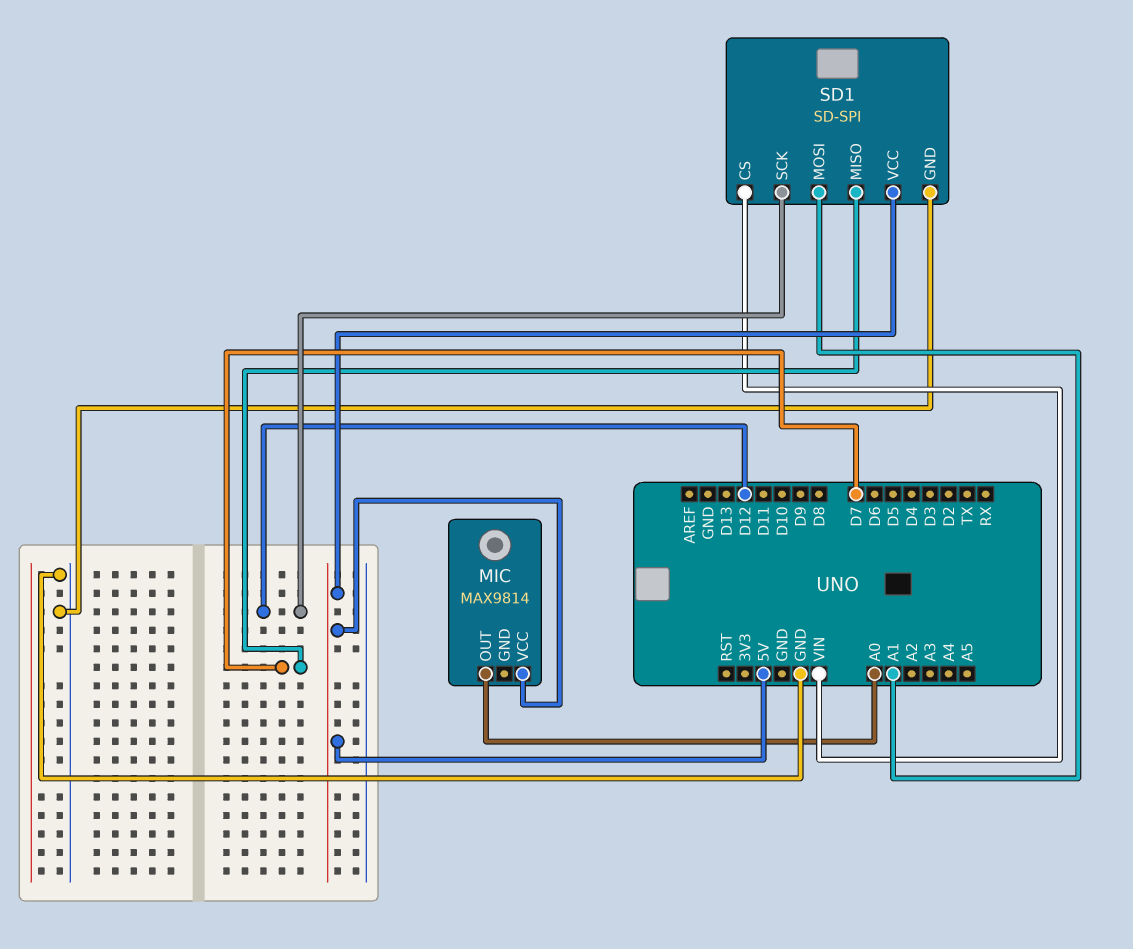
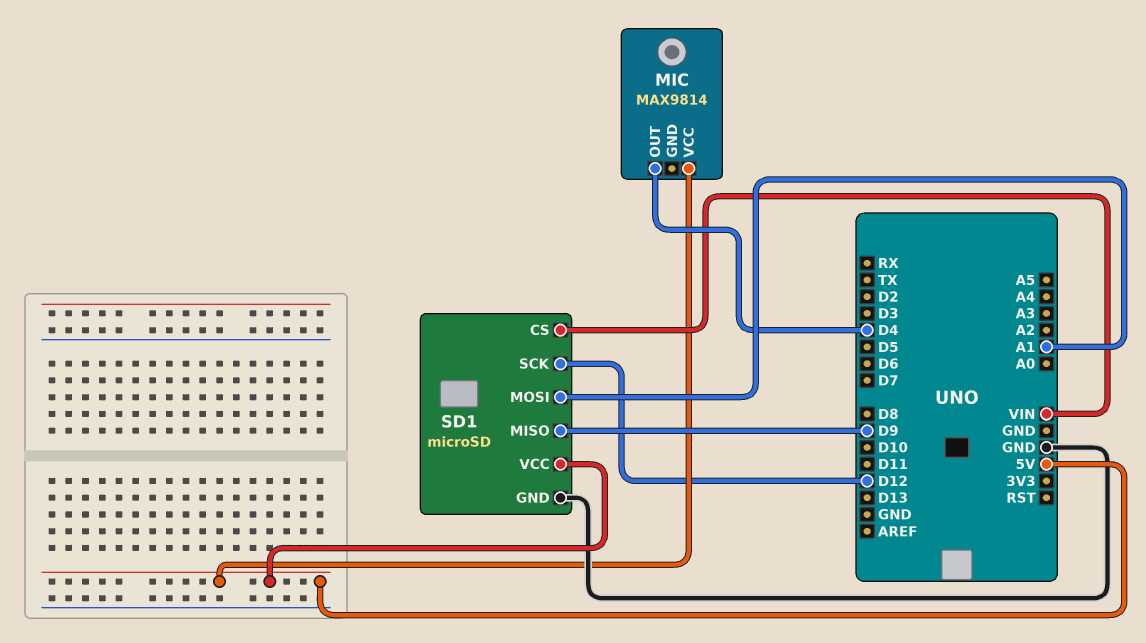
MIC pin OUT: A0 -> D4
SD1: SD-SPI -> microSD
SD1 pin MISO: D7 -> D9

